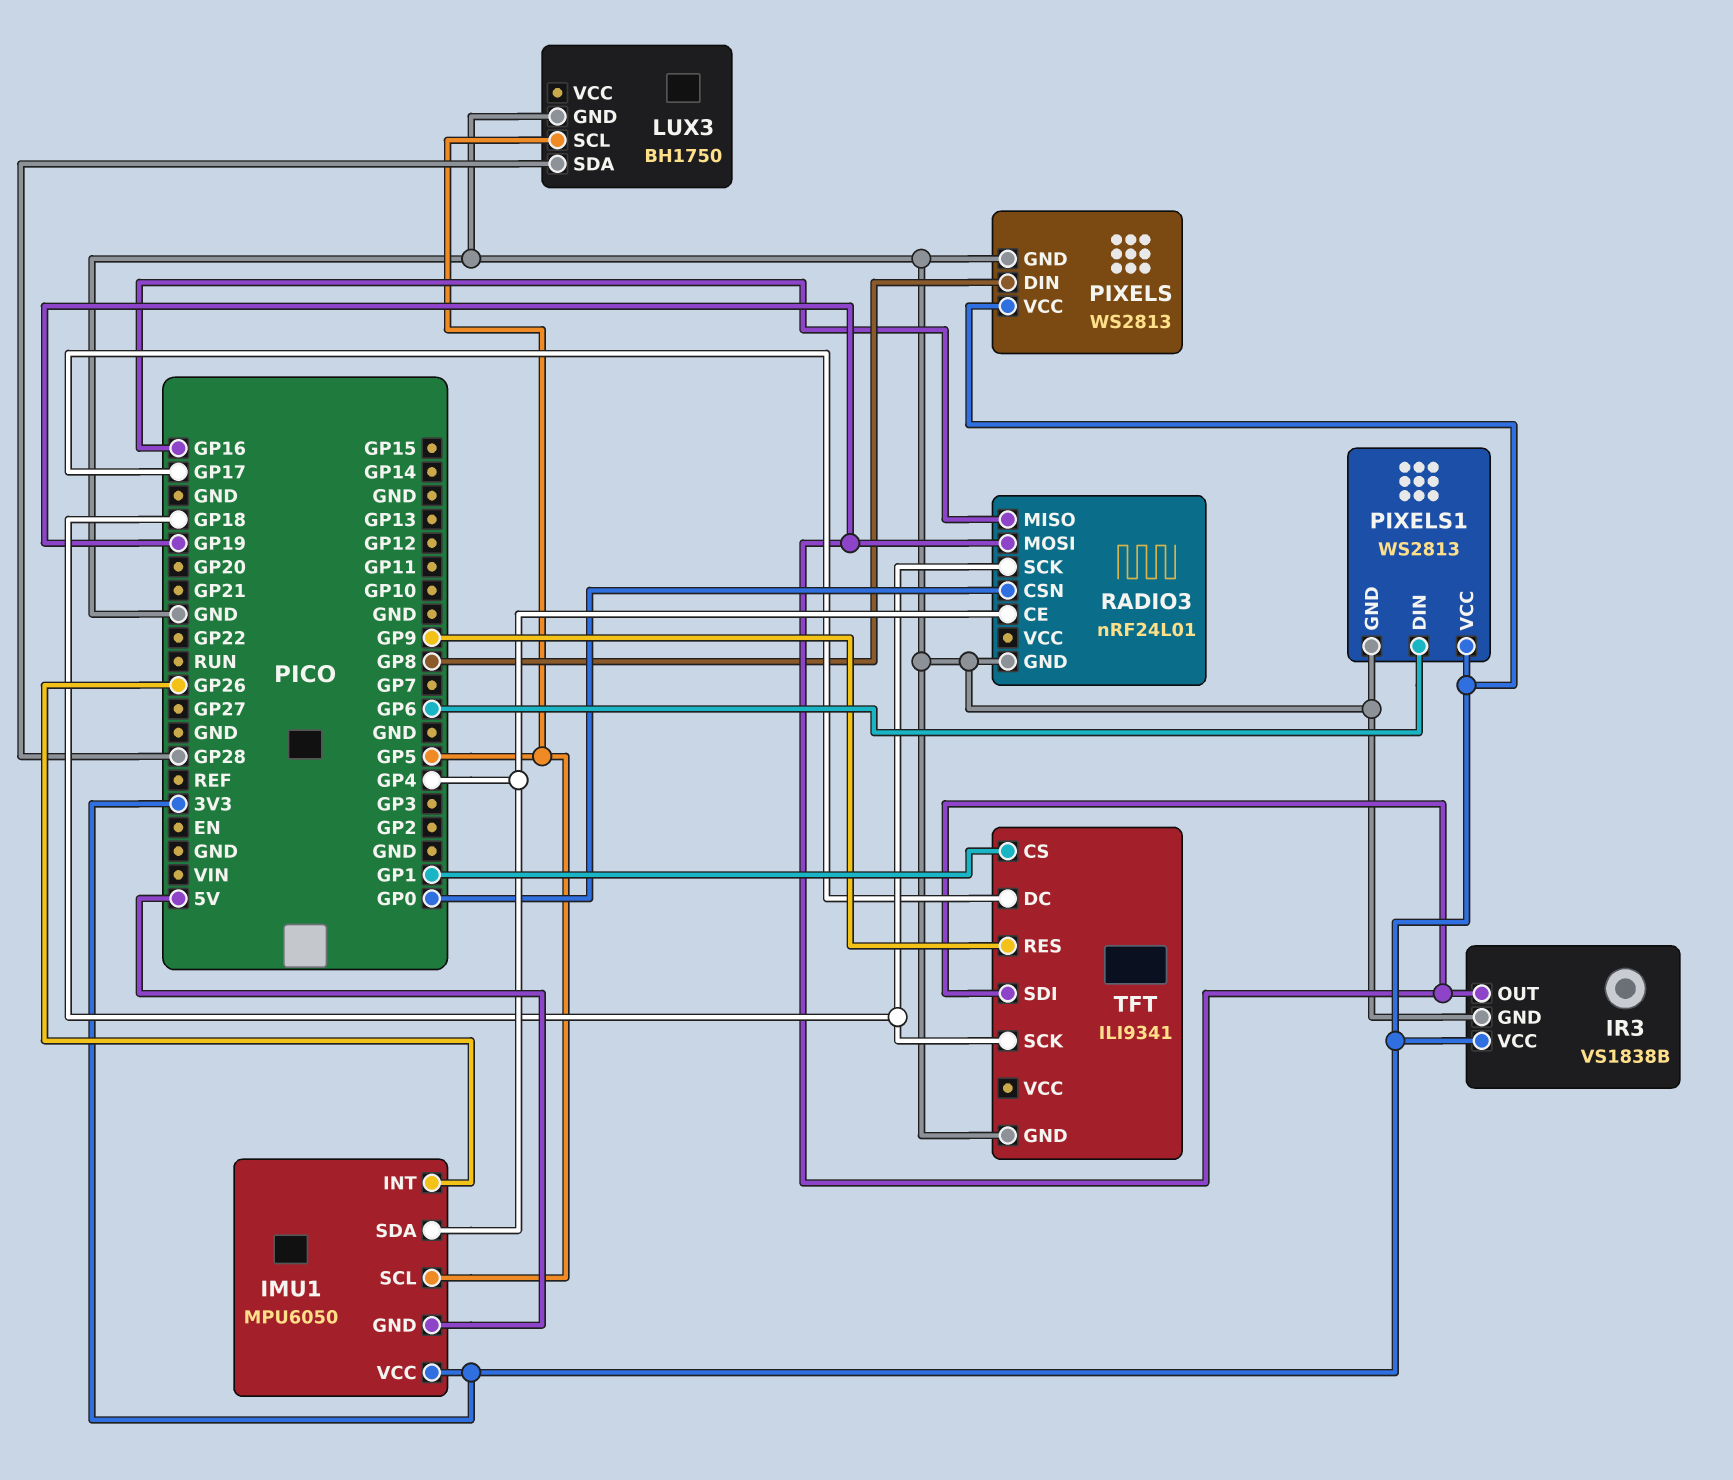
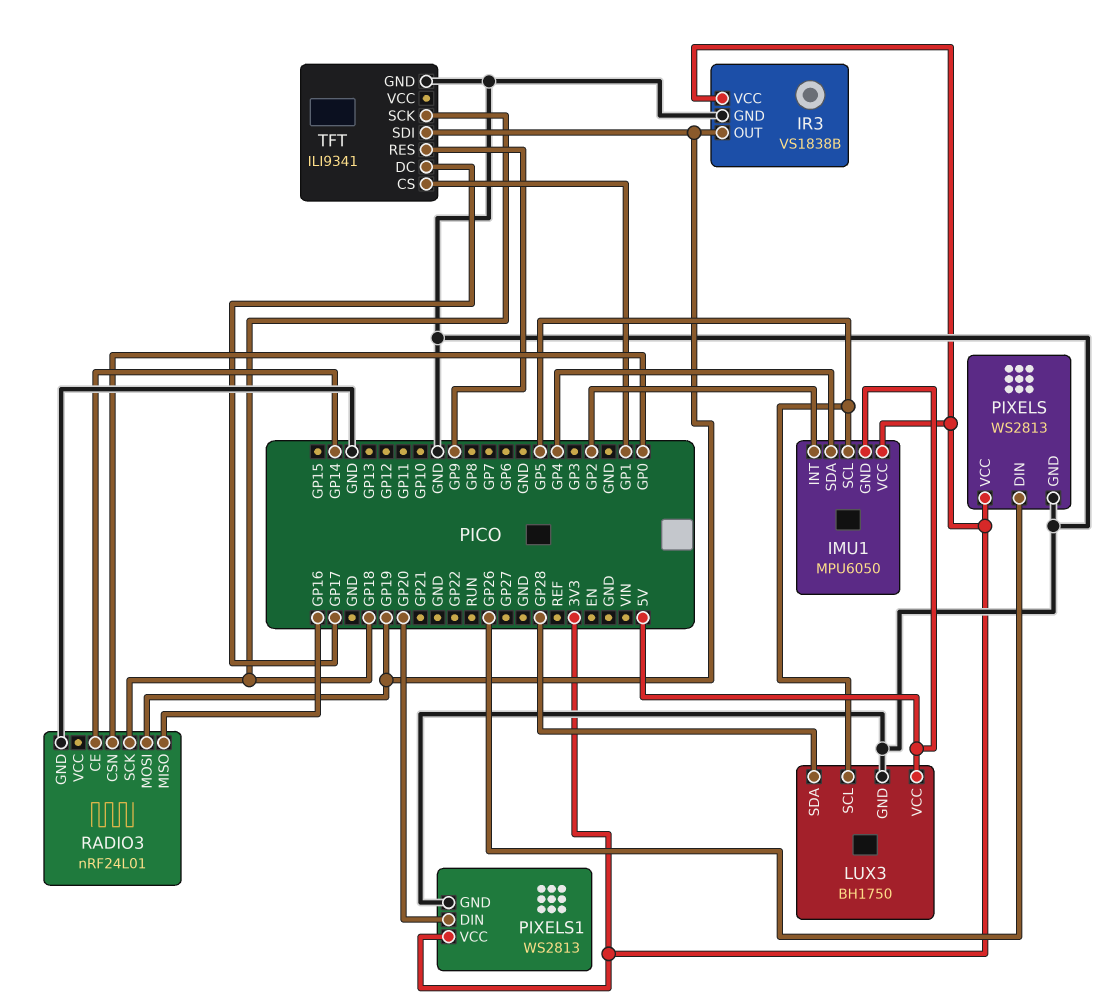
IMU1 pin INT: GP26 -> GP2
LUX3 pin VCC: none -> 5V
PIXELS pin DIN: GP8 -> GP26
PIXELS1 pin DIN: GP6 -> GP20
RADIO3 pin CE: GP4 -> GP14

